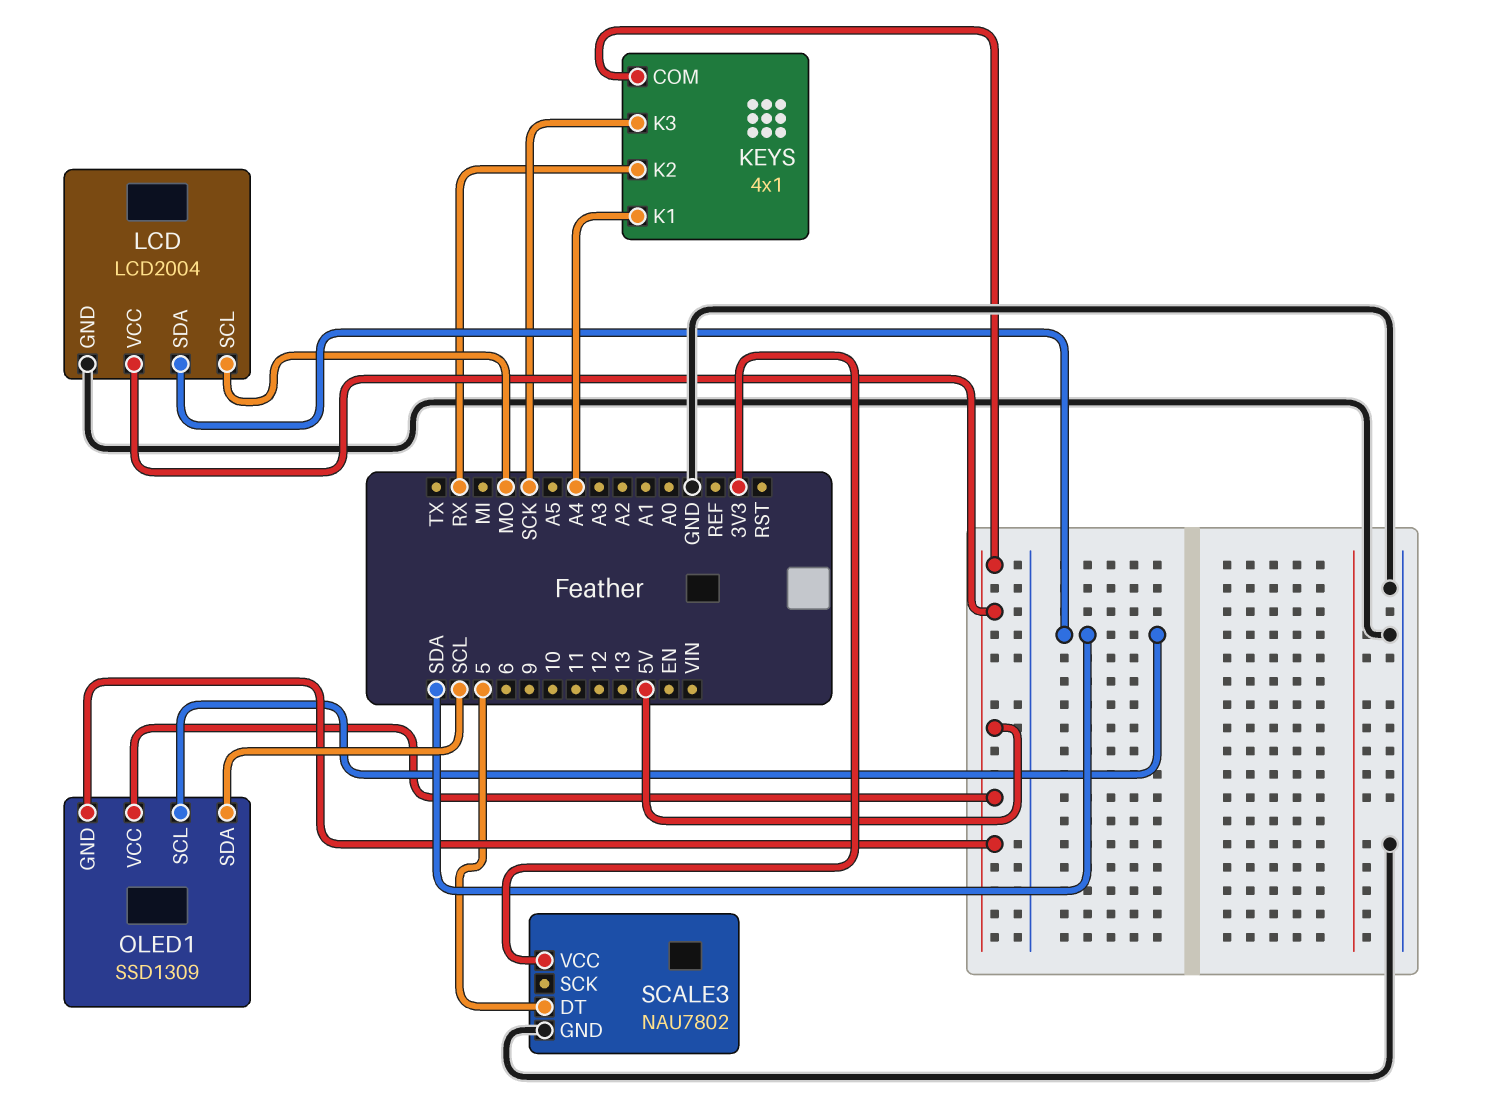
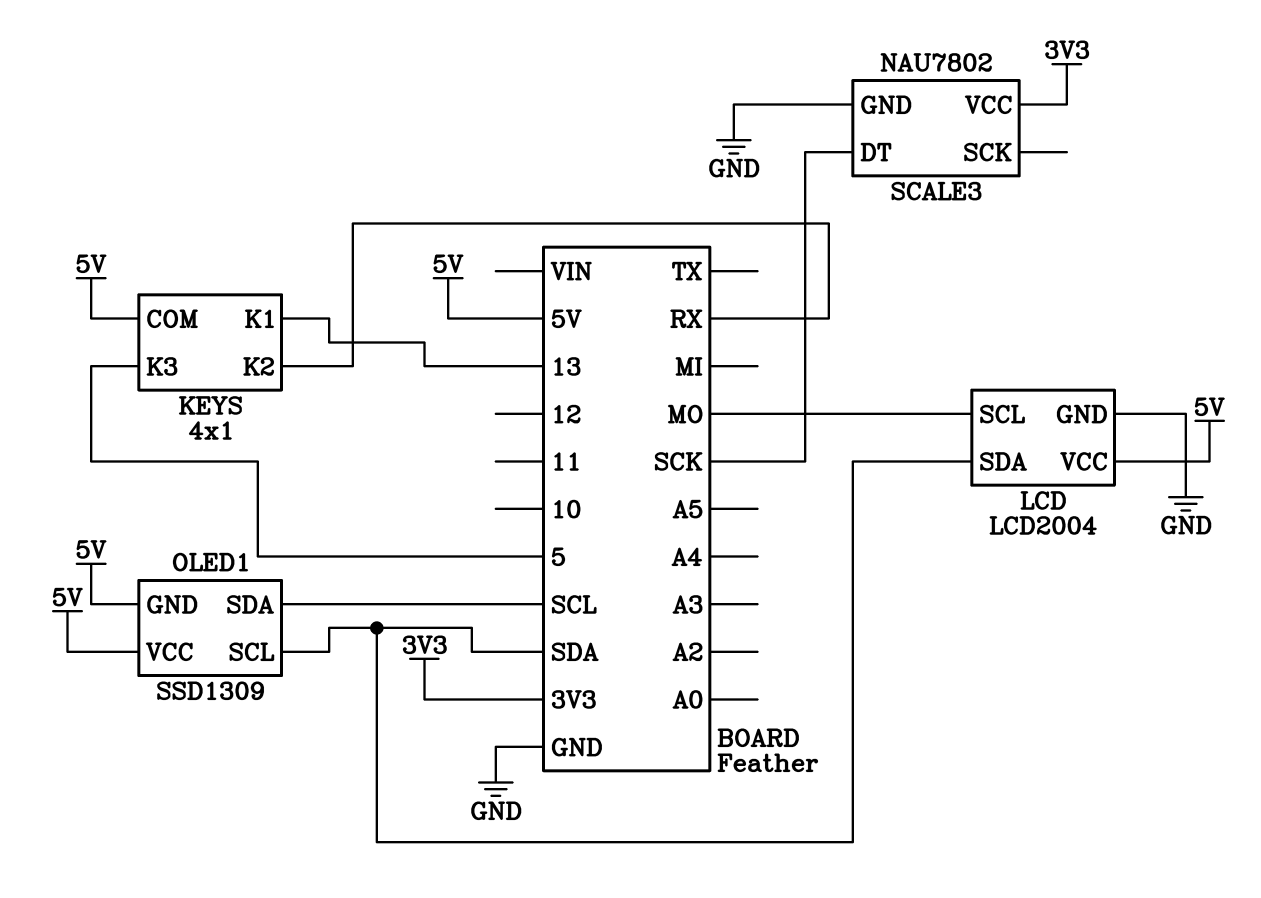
KEYS pin K1: A4 -> 13
KEYS pin K3: SCK -> 5
SCALE3 pin DT: 5 -> SCK

